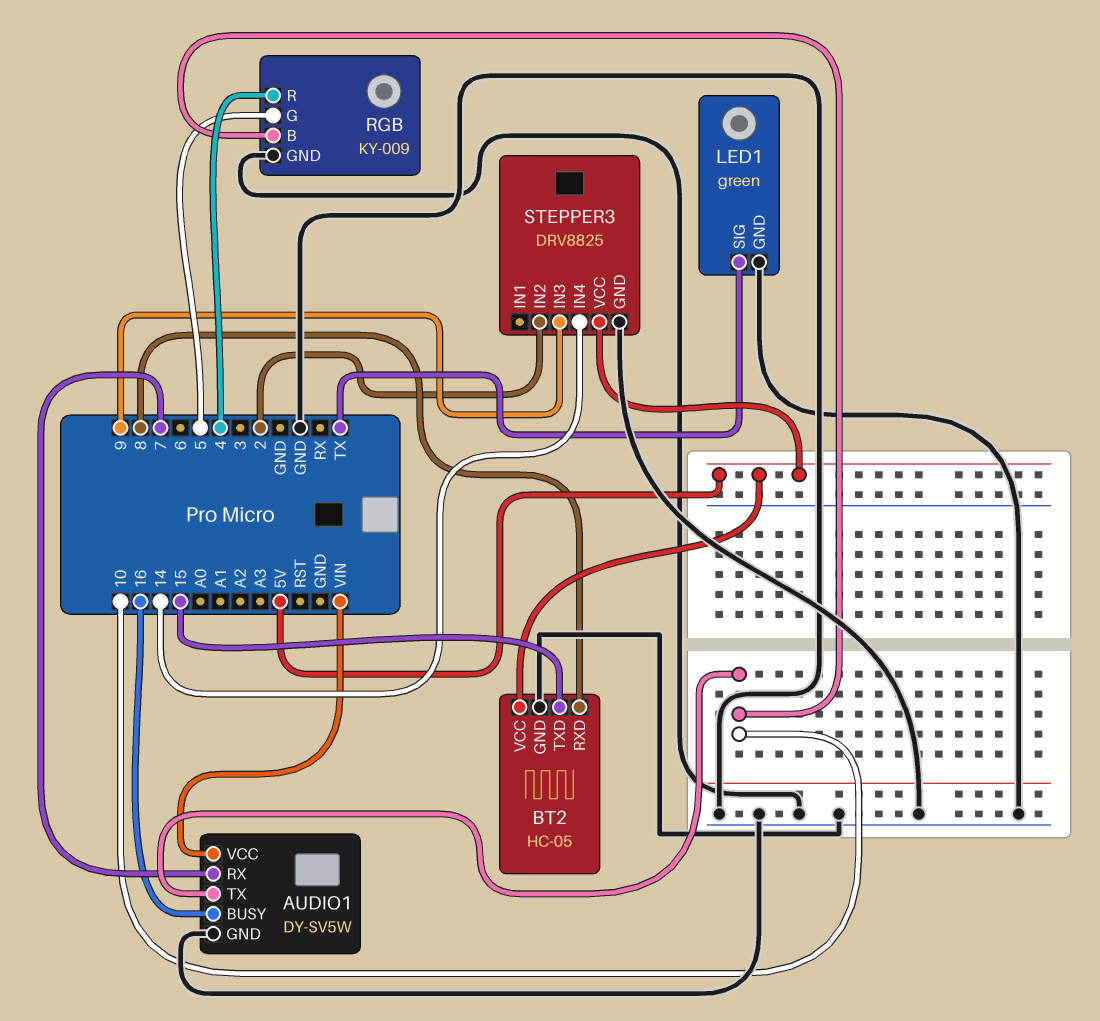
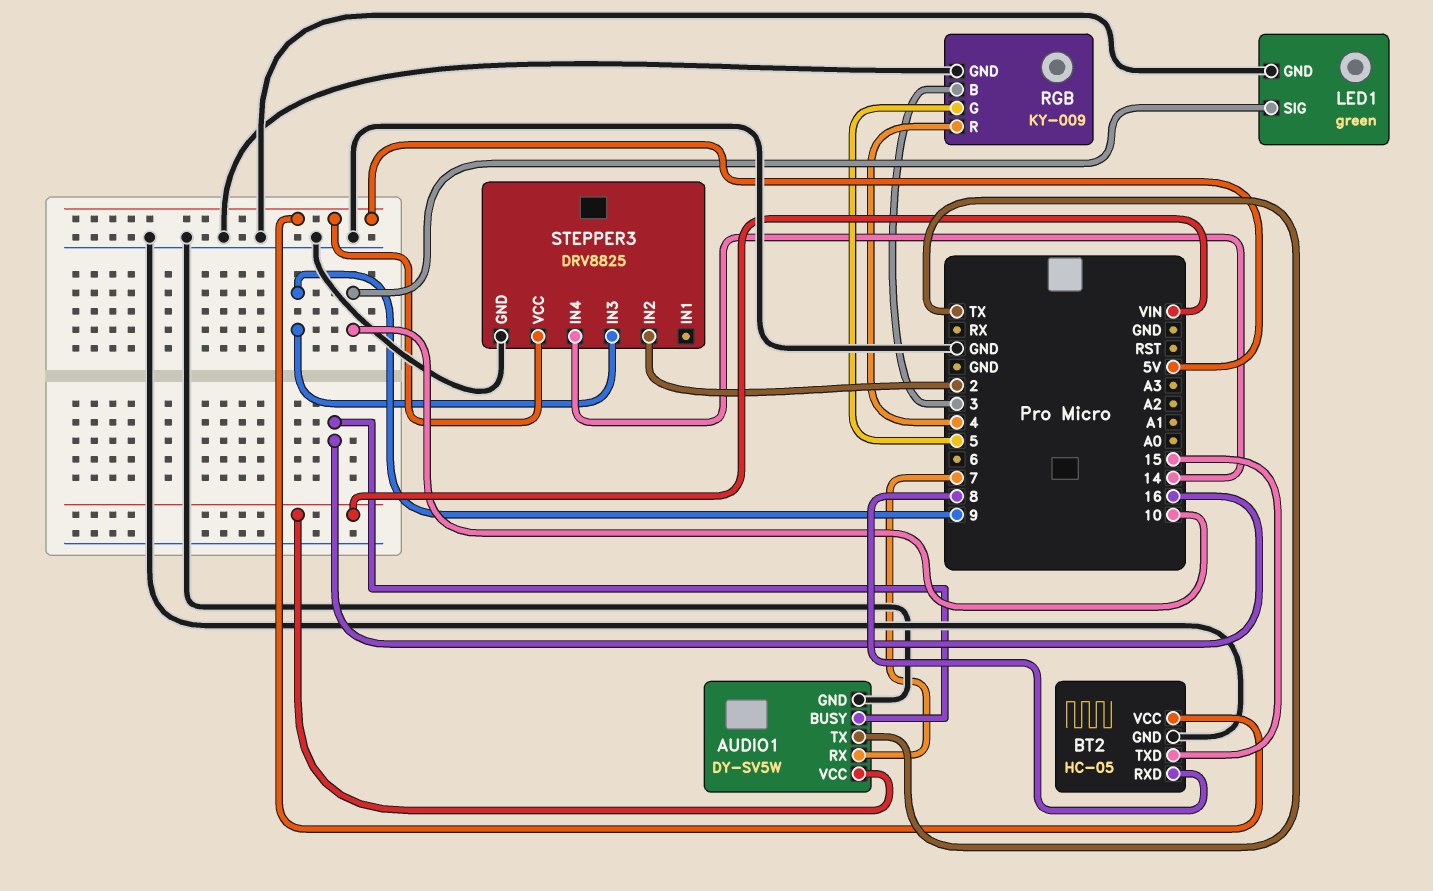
AUDIO1 pin TX: 10 -> TX
LED1 pin SIG: TX -> 10
RGB pin B: 10 -> 3

